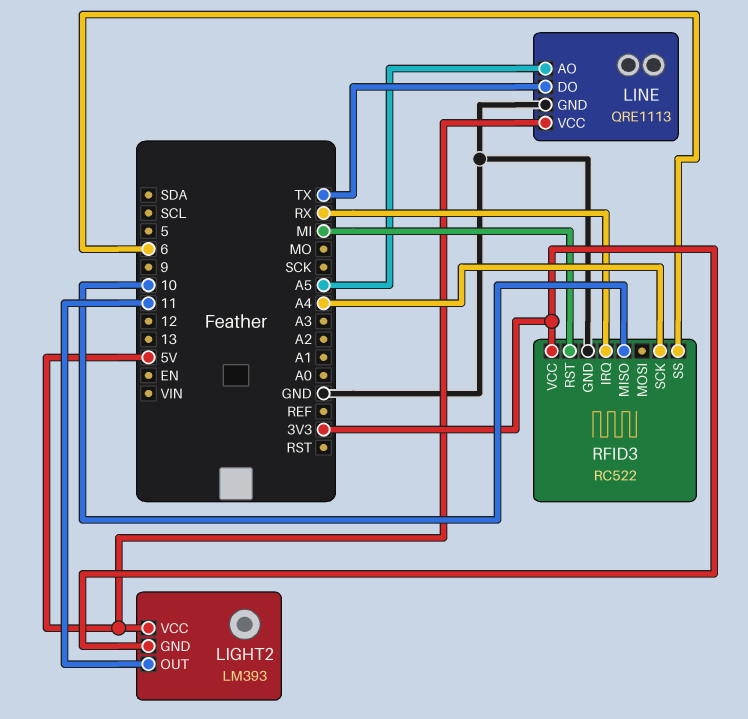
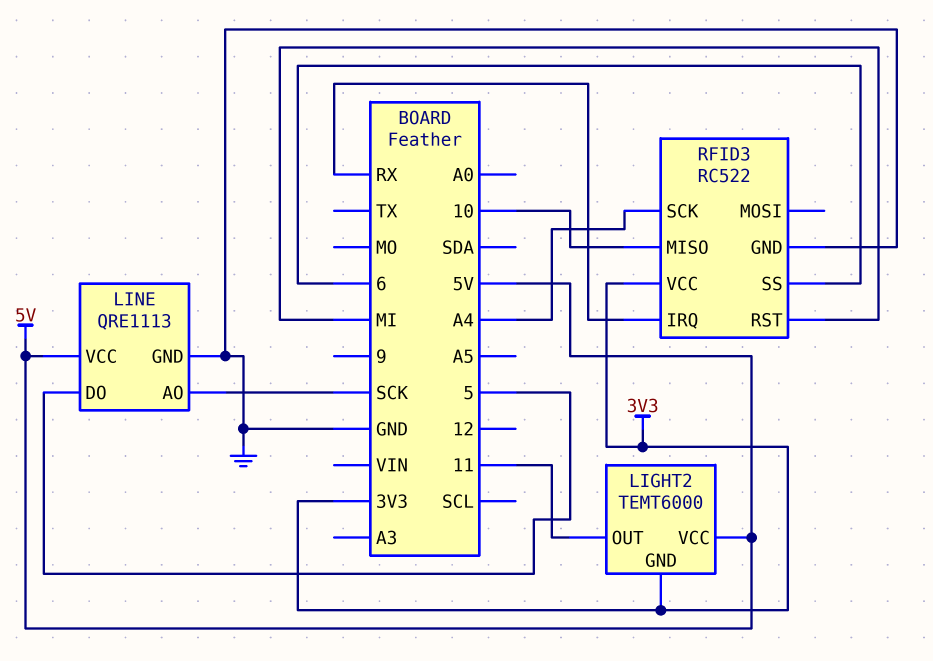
LIGHT2: LM393 -> TEMT6000
LINE pin AO: A5 -> SCK
LINE pin DO: TX -> 5

